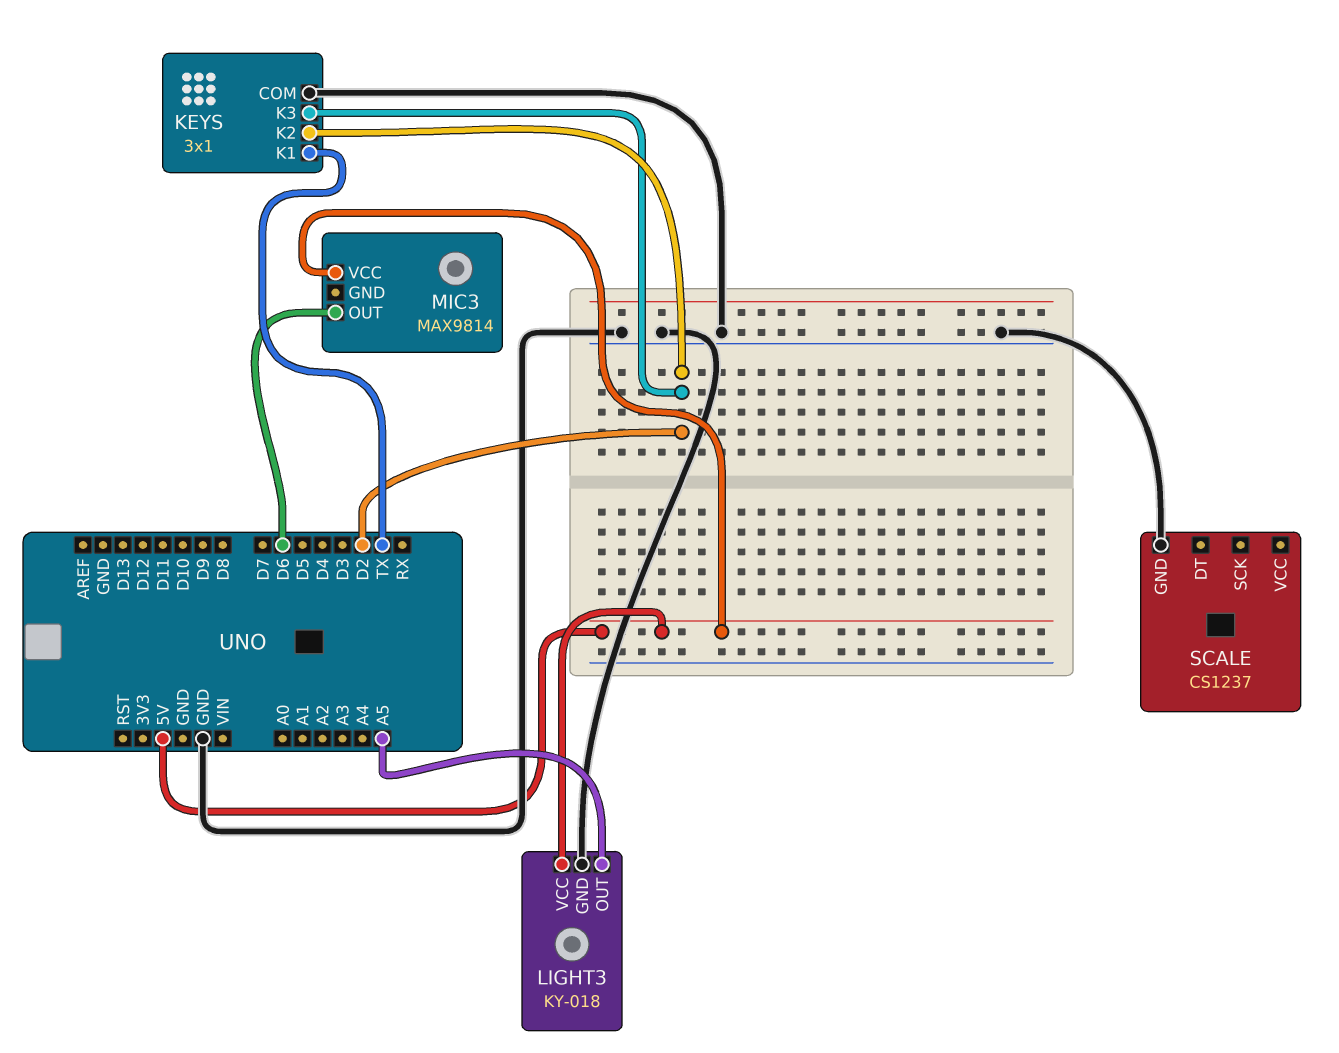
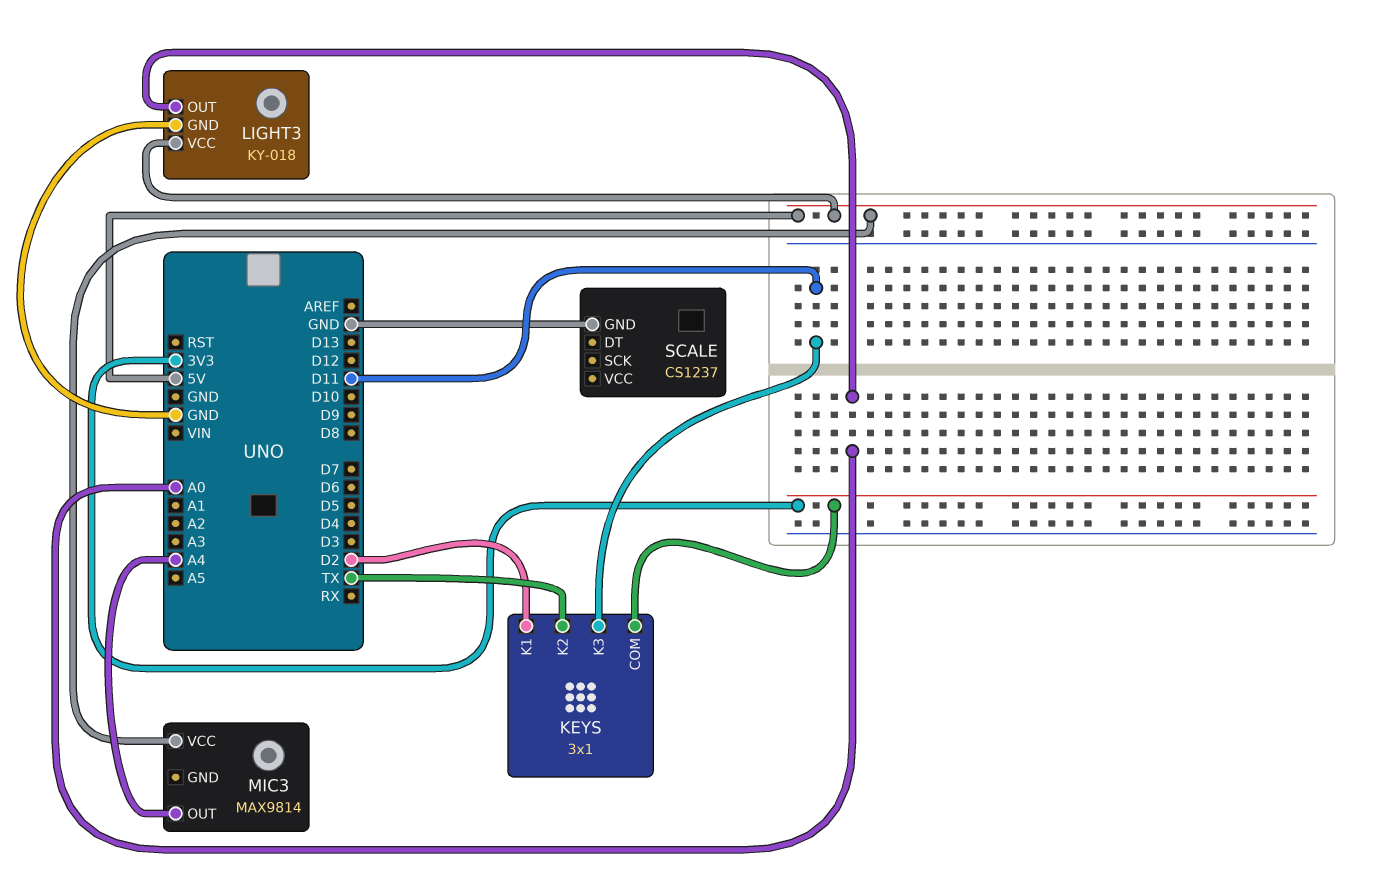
KEYS pin COM: GND -> 3V3
KEYS pin K1: TX -> D2
KEYS pin K2: D2 -> TX
KEYS pin K3: D2 -> D11
LIGHT3 pin OUT: A5 -> A0
MIC3 pin OUT: D6 -> A4

